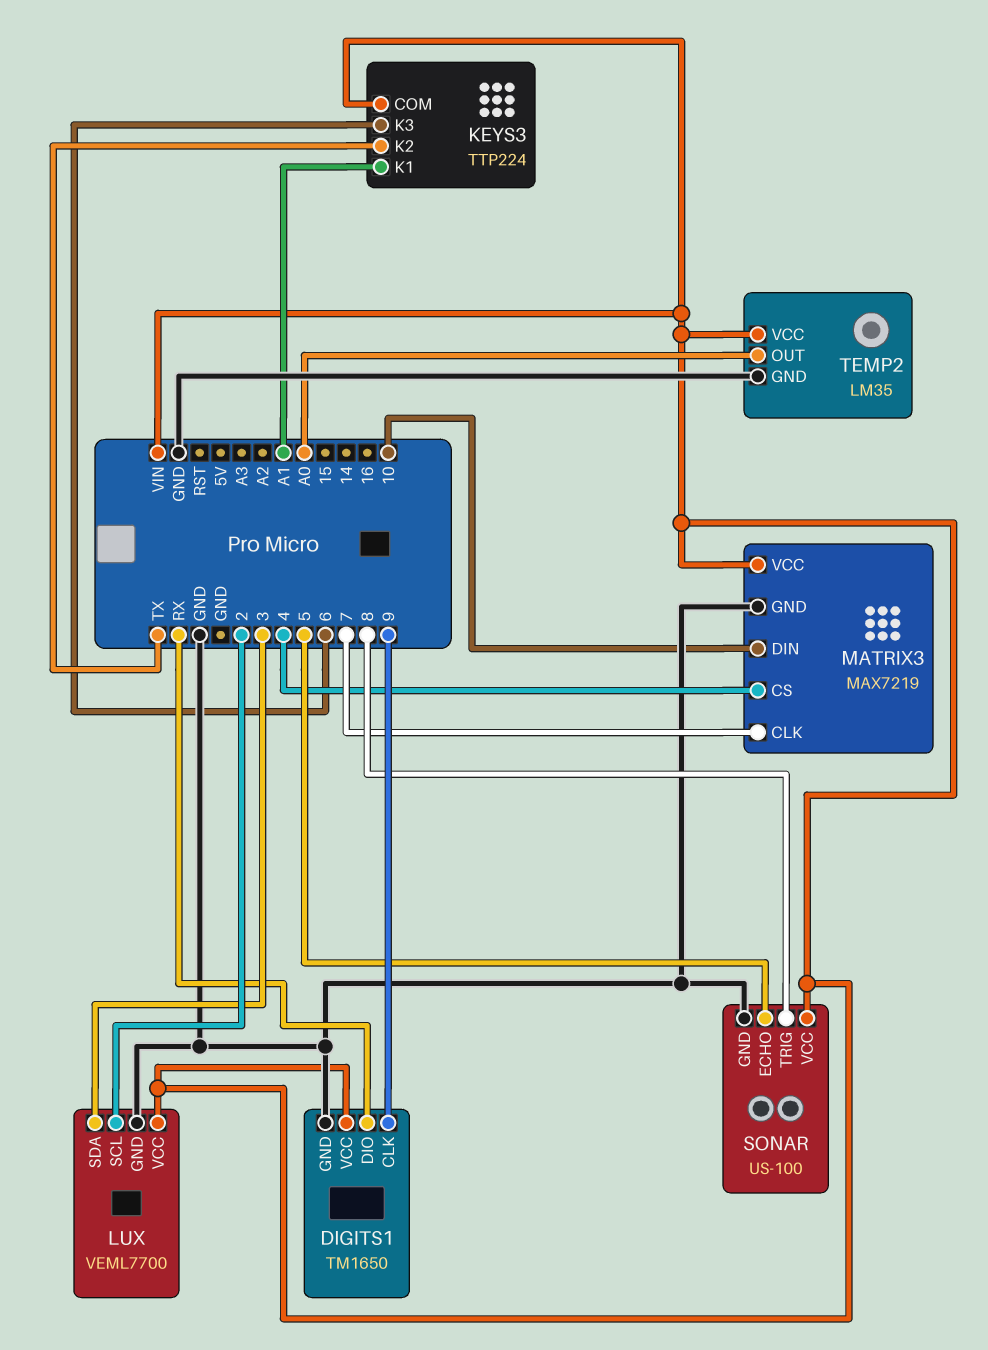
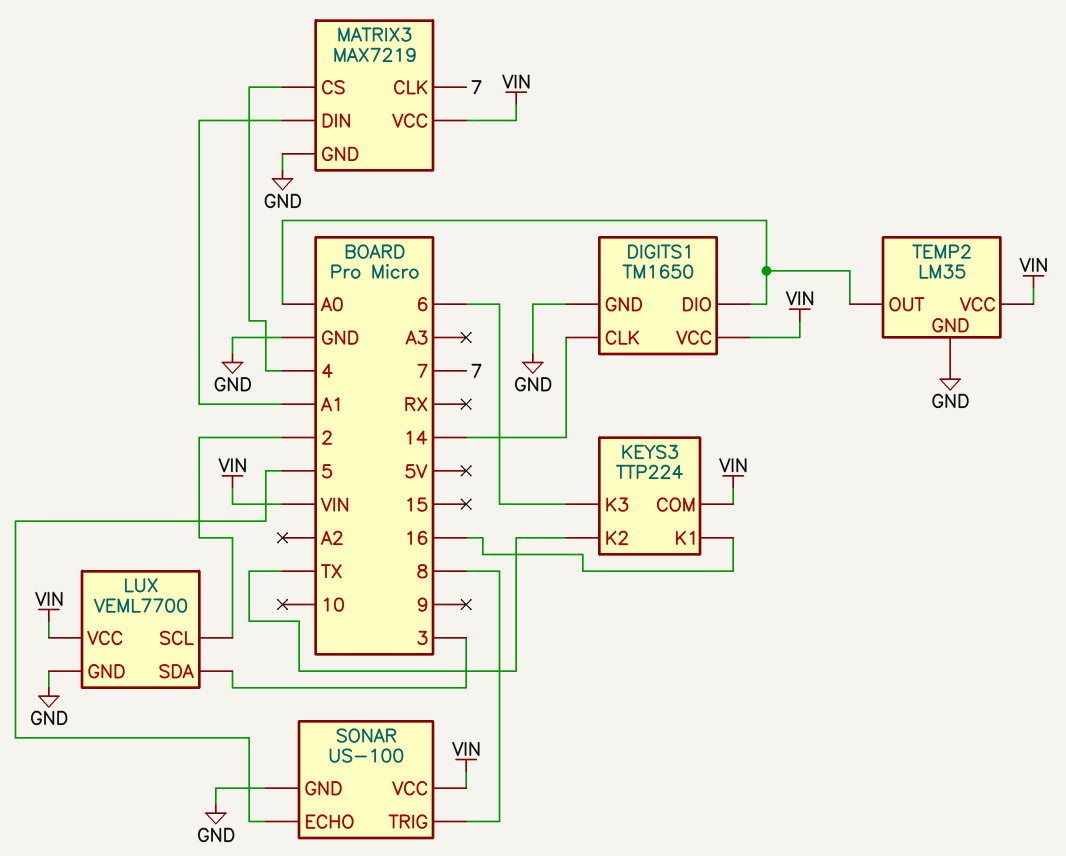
DIGITS1 pin CLK: 9 -> 14
DIGITS1 pin DIO: RX -> A0
KEYS3 pin K1: A1 -> 16
MATRIX3 pin DIN: 10 -> A1

